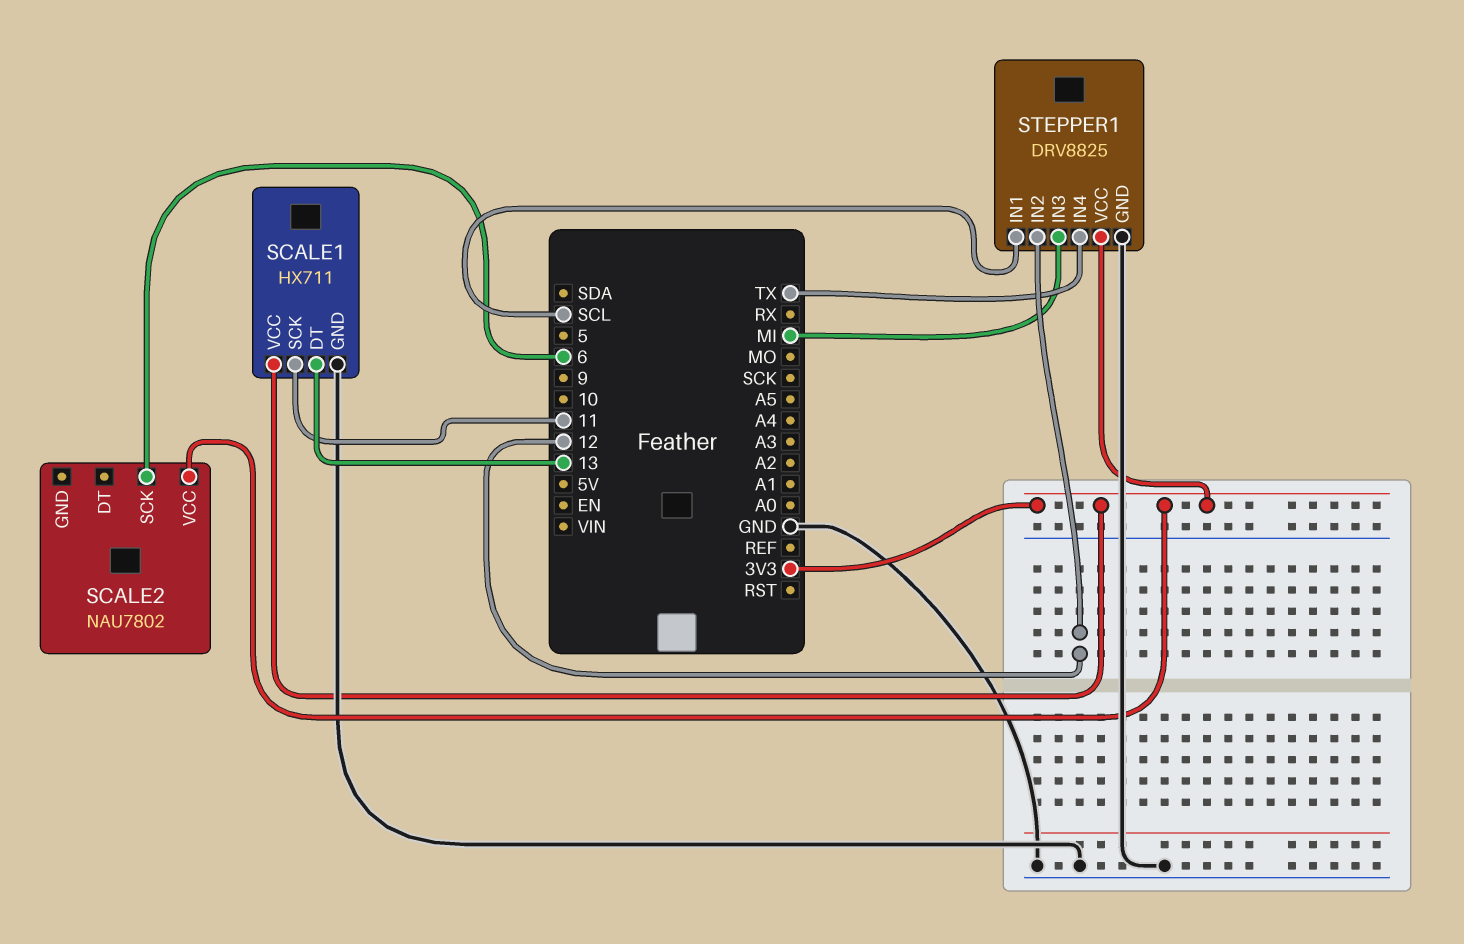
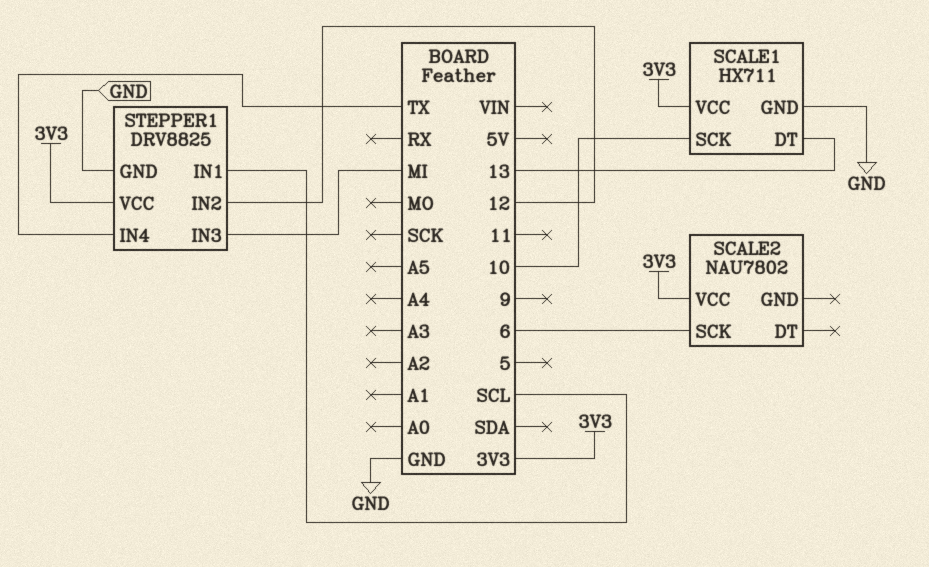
SCALE1 pin SCK: 11 -> 10

